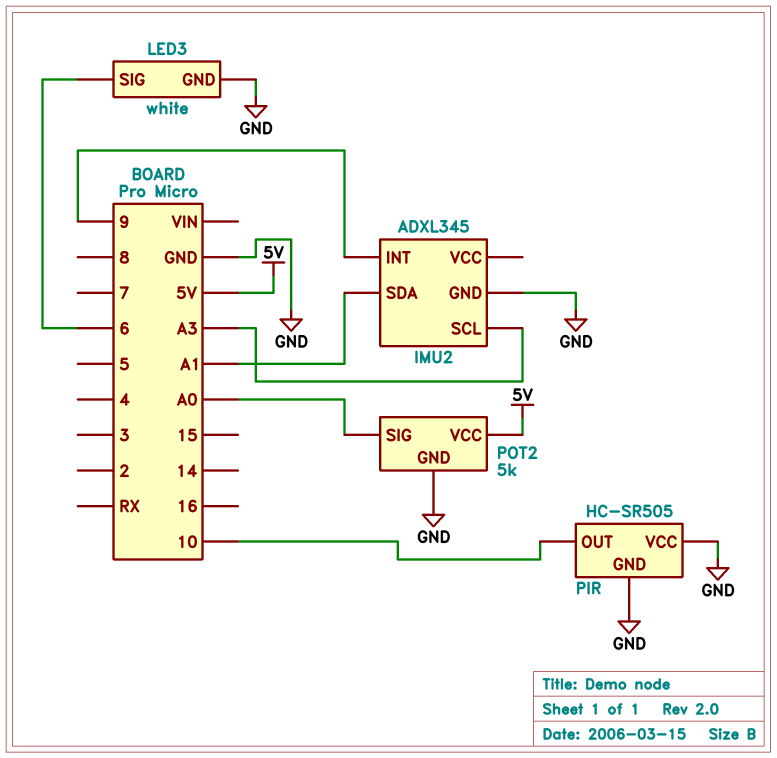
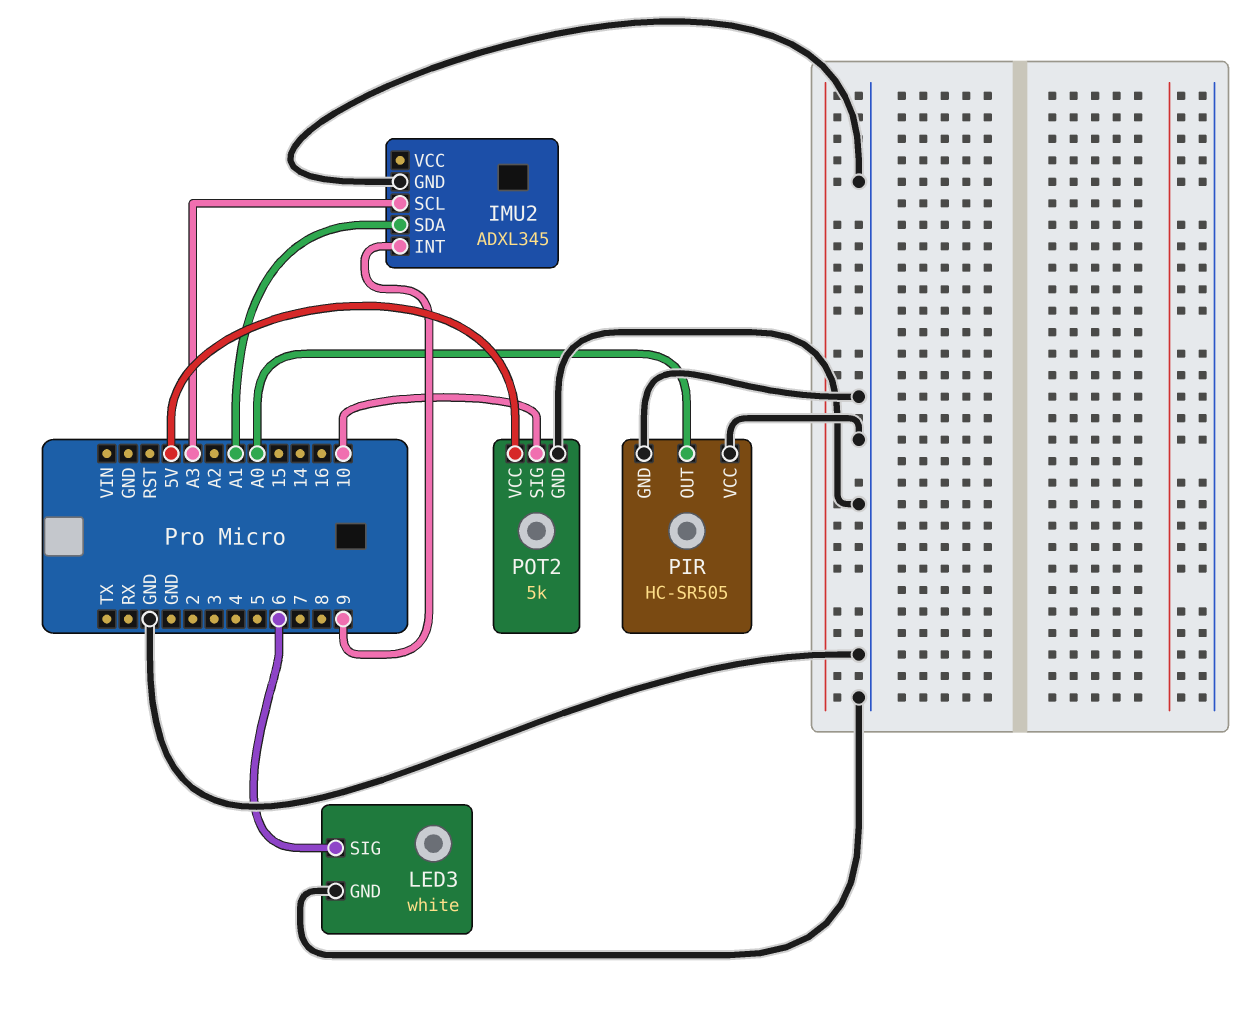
PIR pin OUT: 10 -> A0
POT2 pin SIG: A0 -> 10

